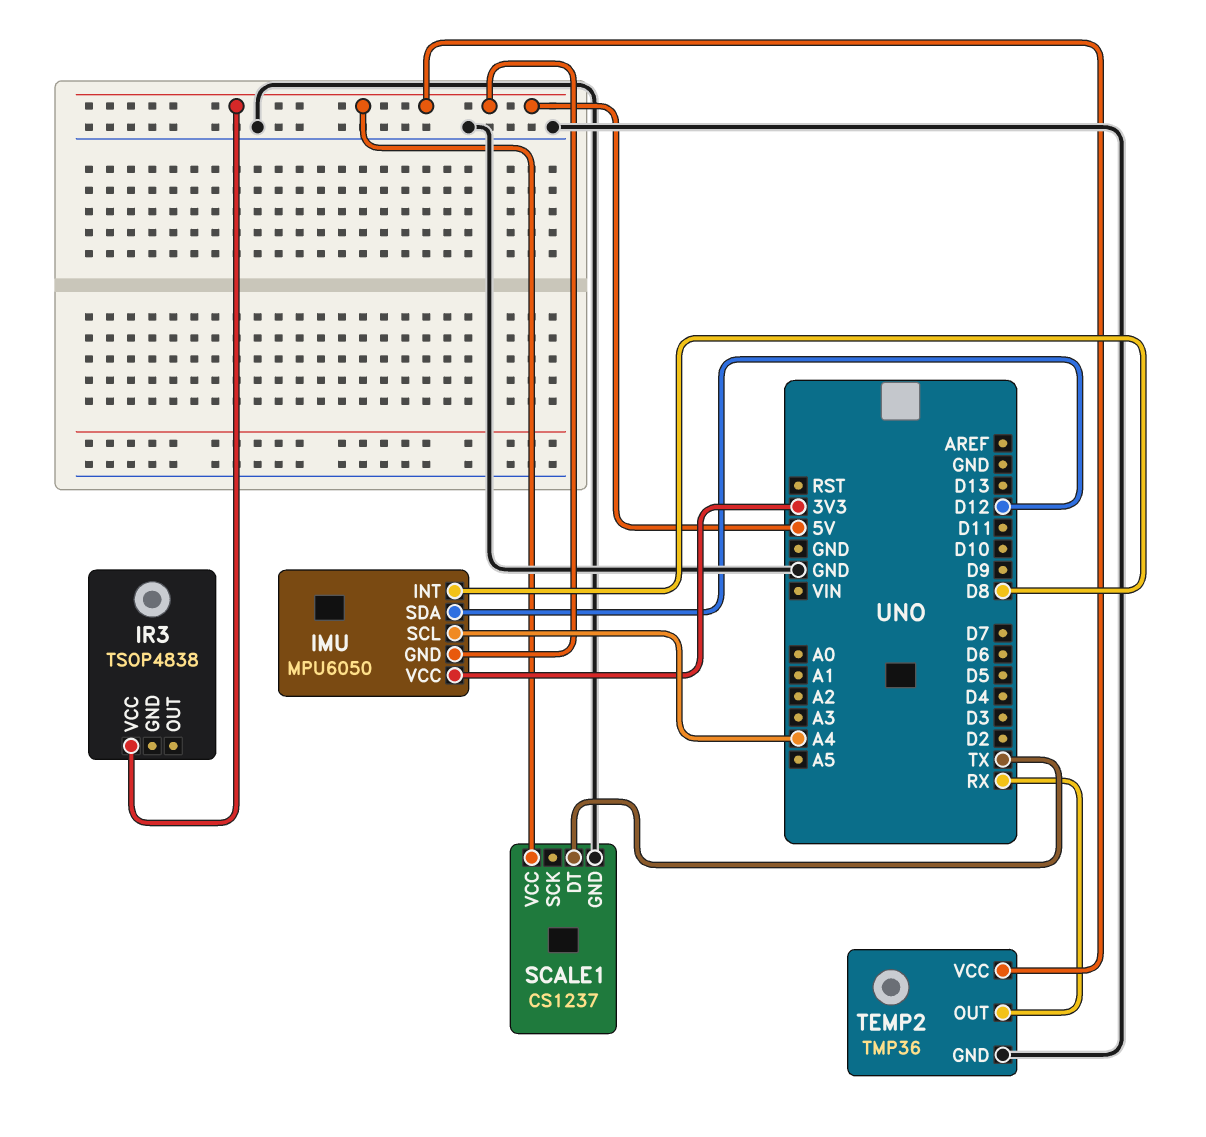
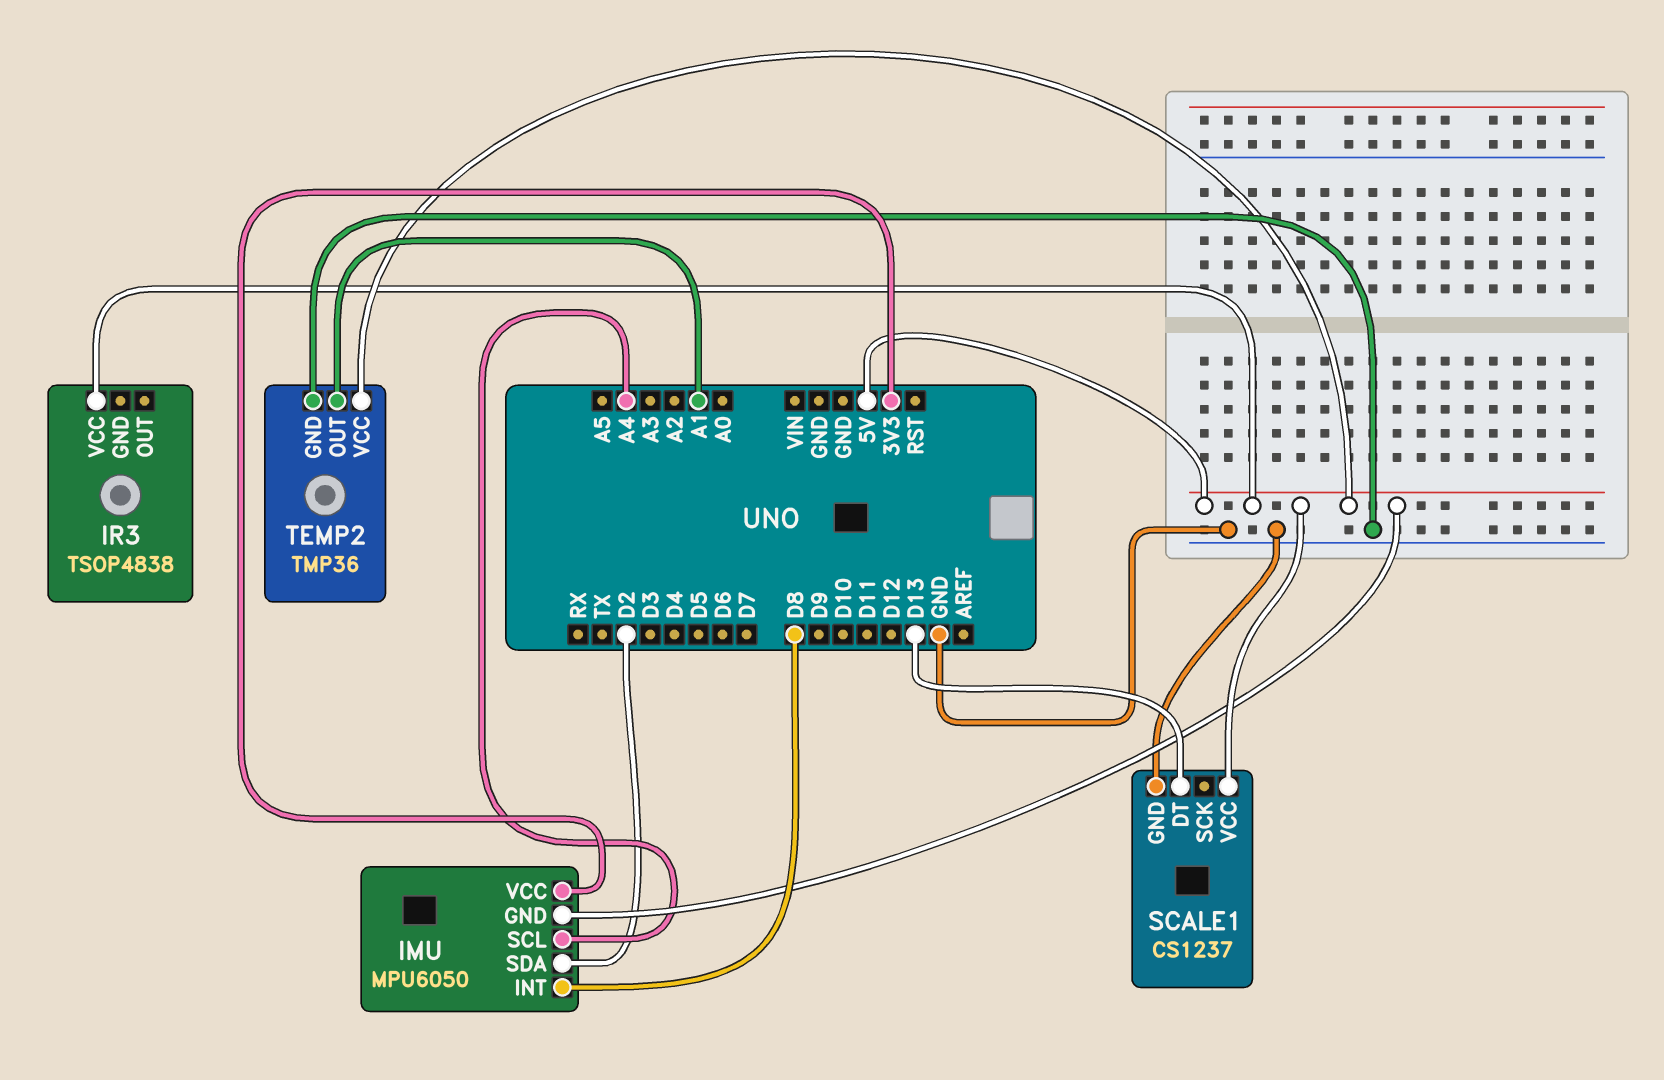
IMU pin SDA: D12 -> D2
SCALE1 pin DT: TX -> D13
TEMP2 pin OUT: RX -> A1

